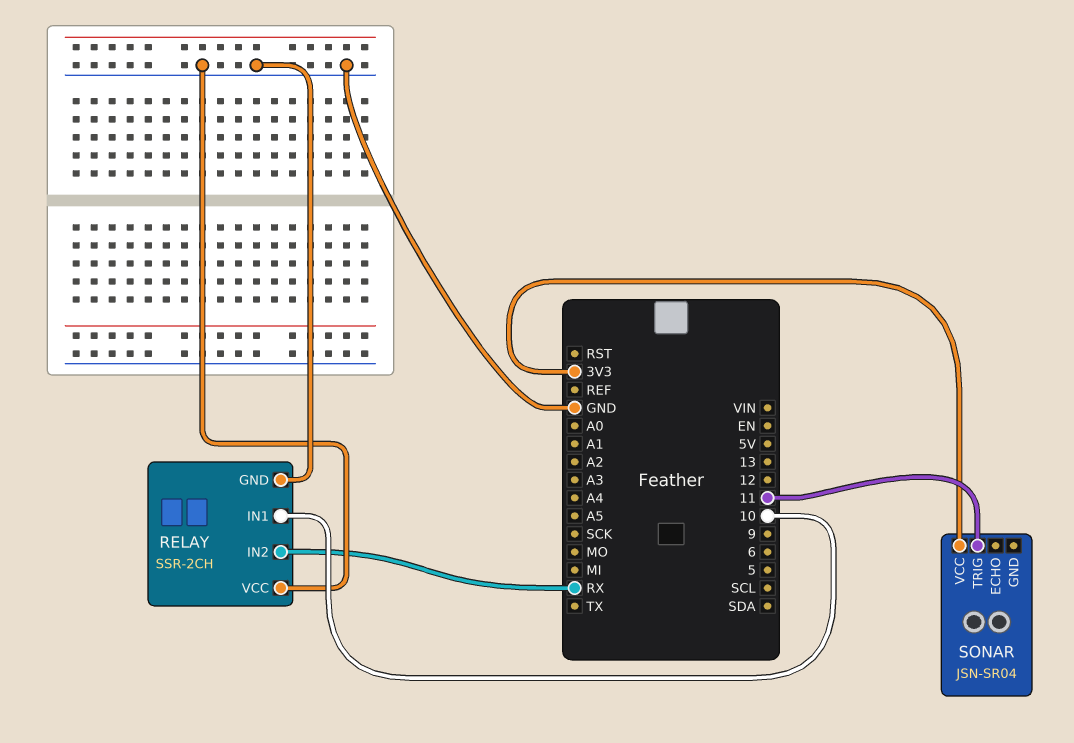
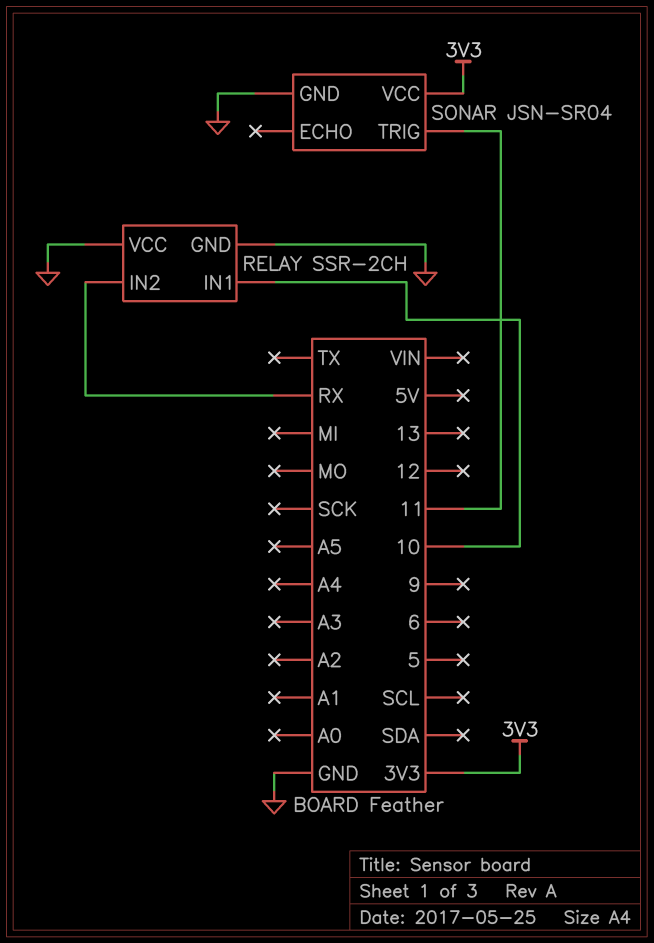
SONAR pin GND: none -> GND

